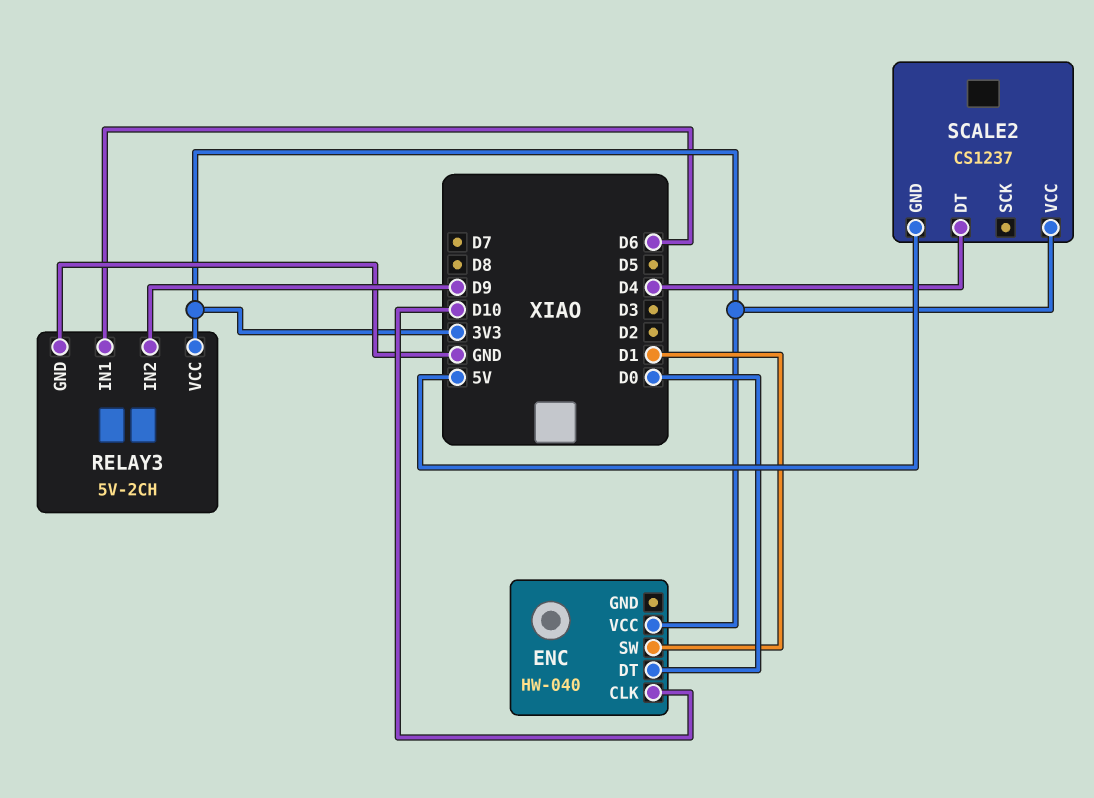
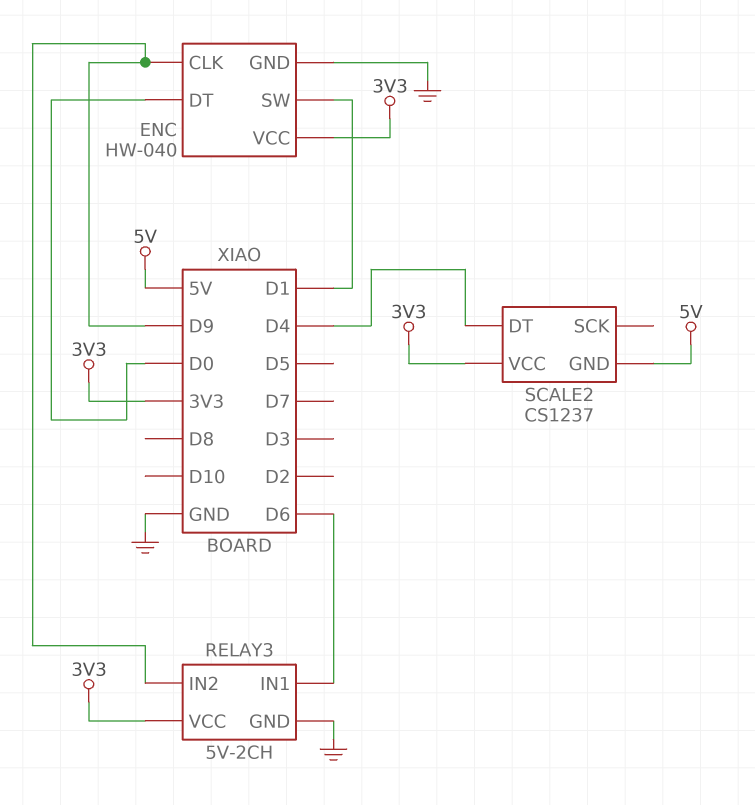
ENC pin CLK: D10 -> D9
ENC pin GND: none -> GND

